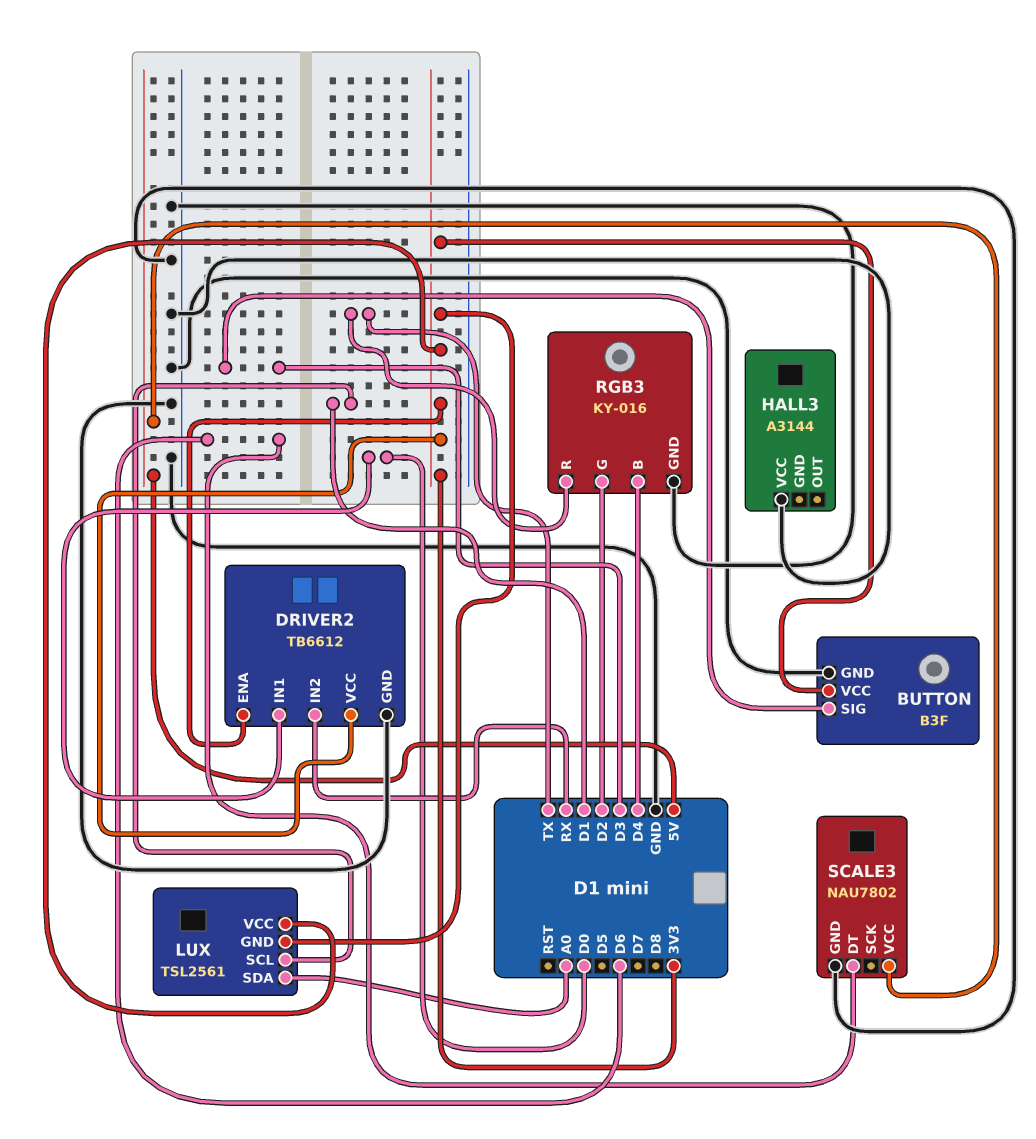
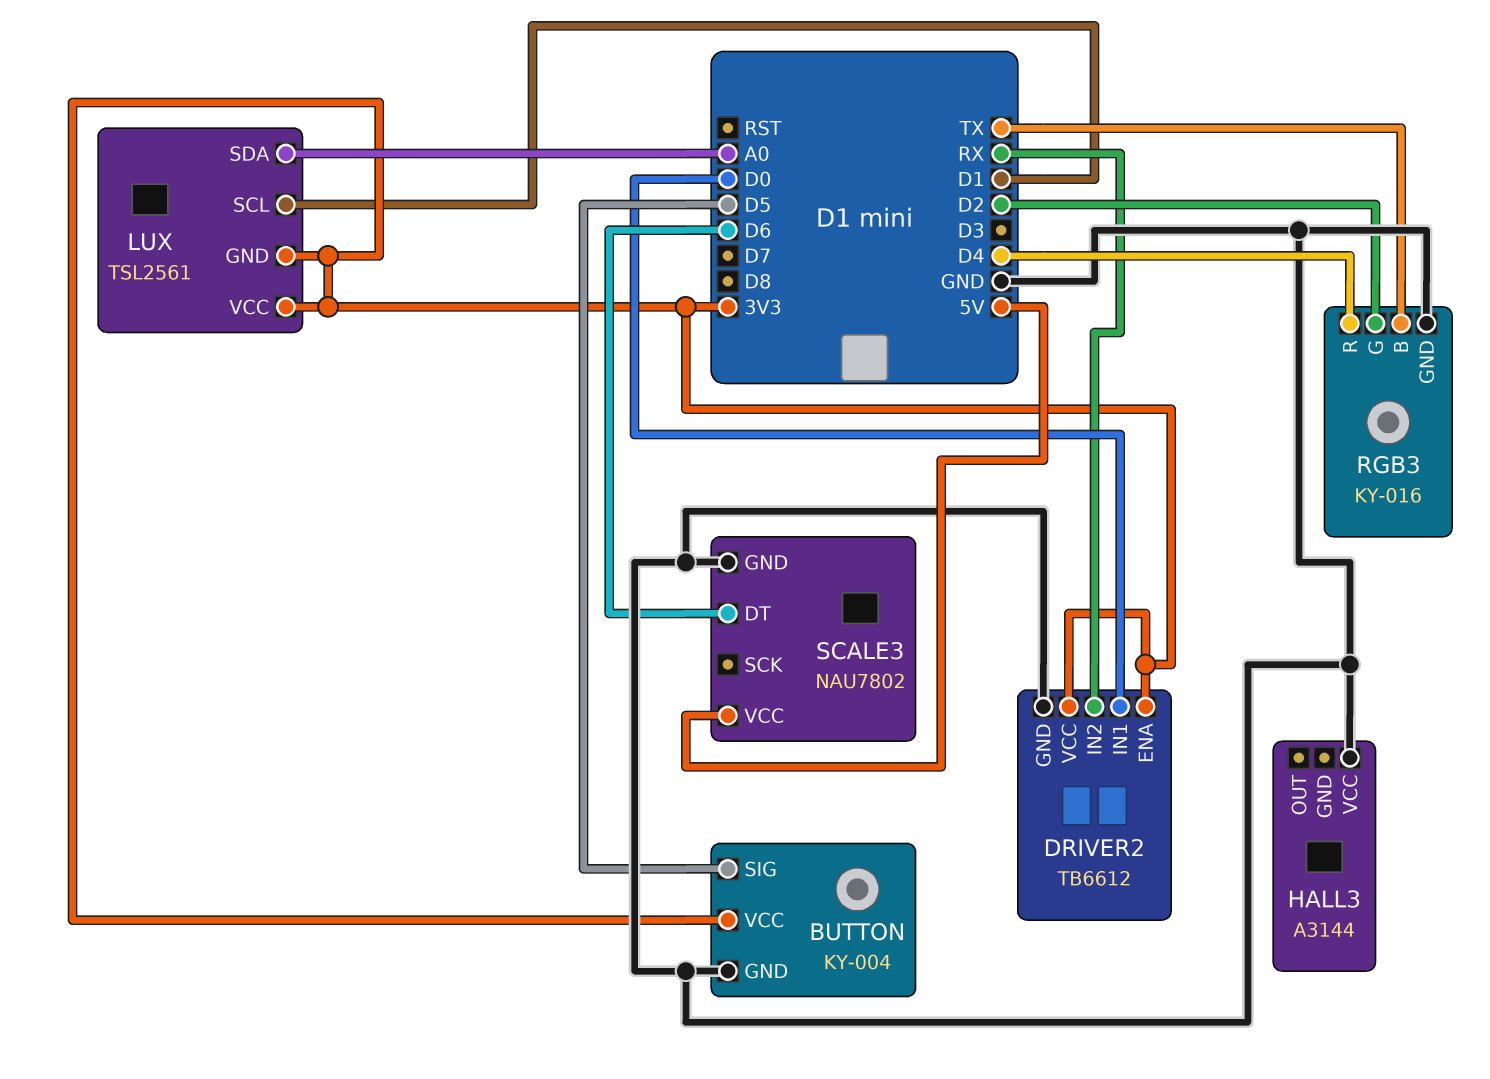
BUTTON: B3F -> KY-004
BUTTON pin SIG: D3 -> D5
RGB3 pin B: D4 -> TX
RGB3 pin R: TX -> D4

